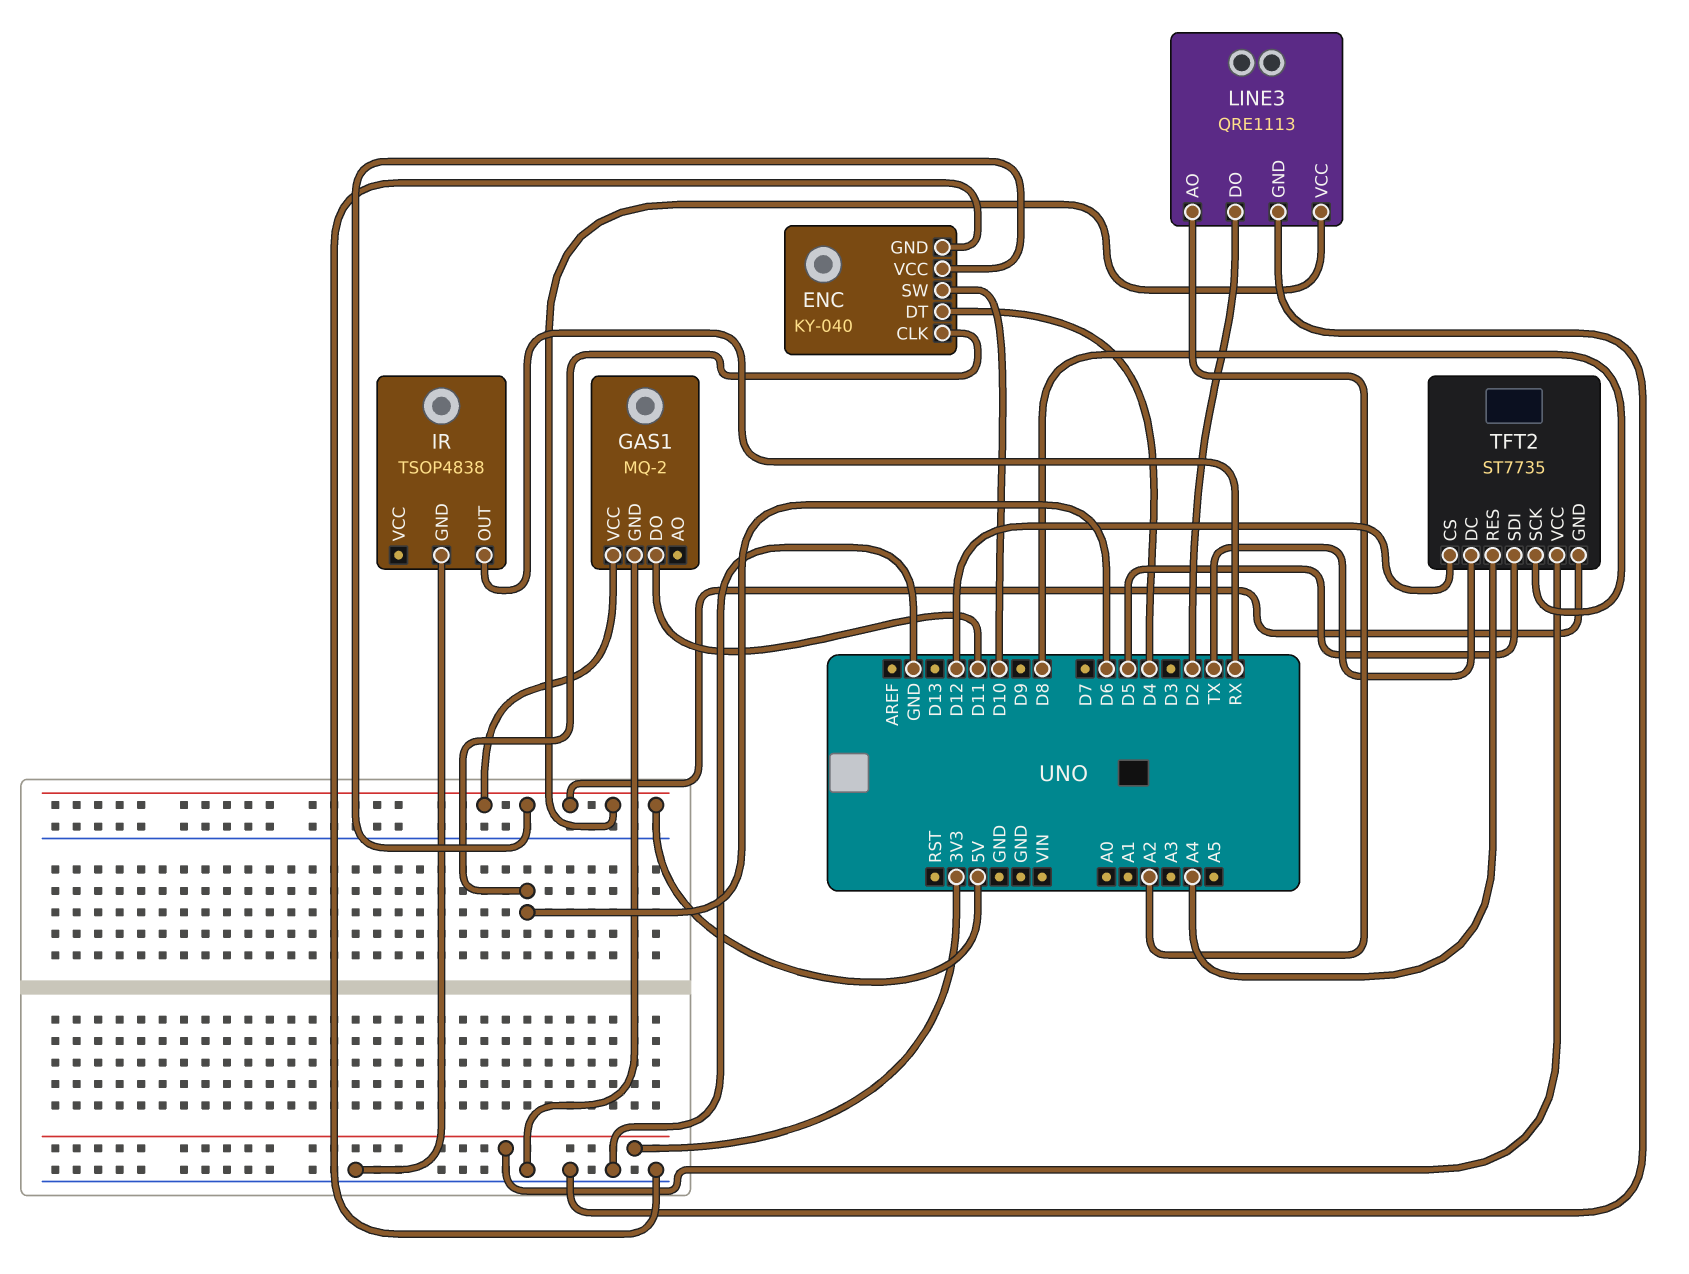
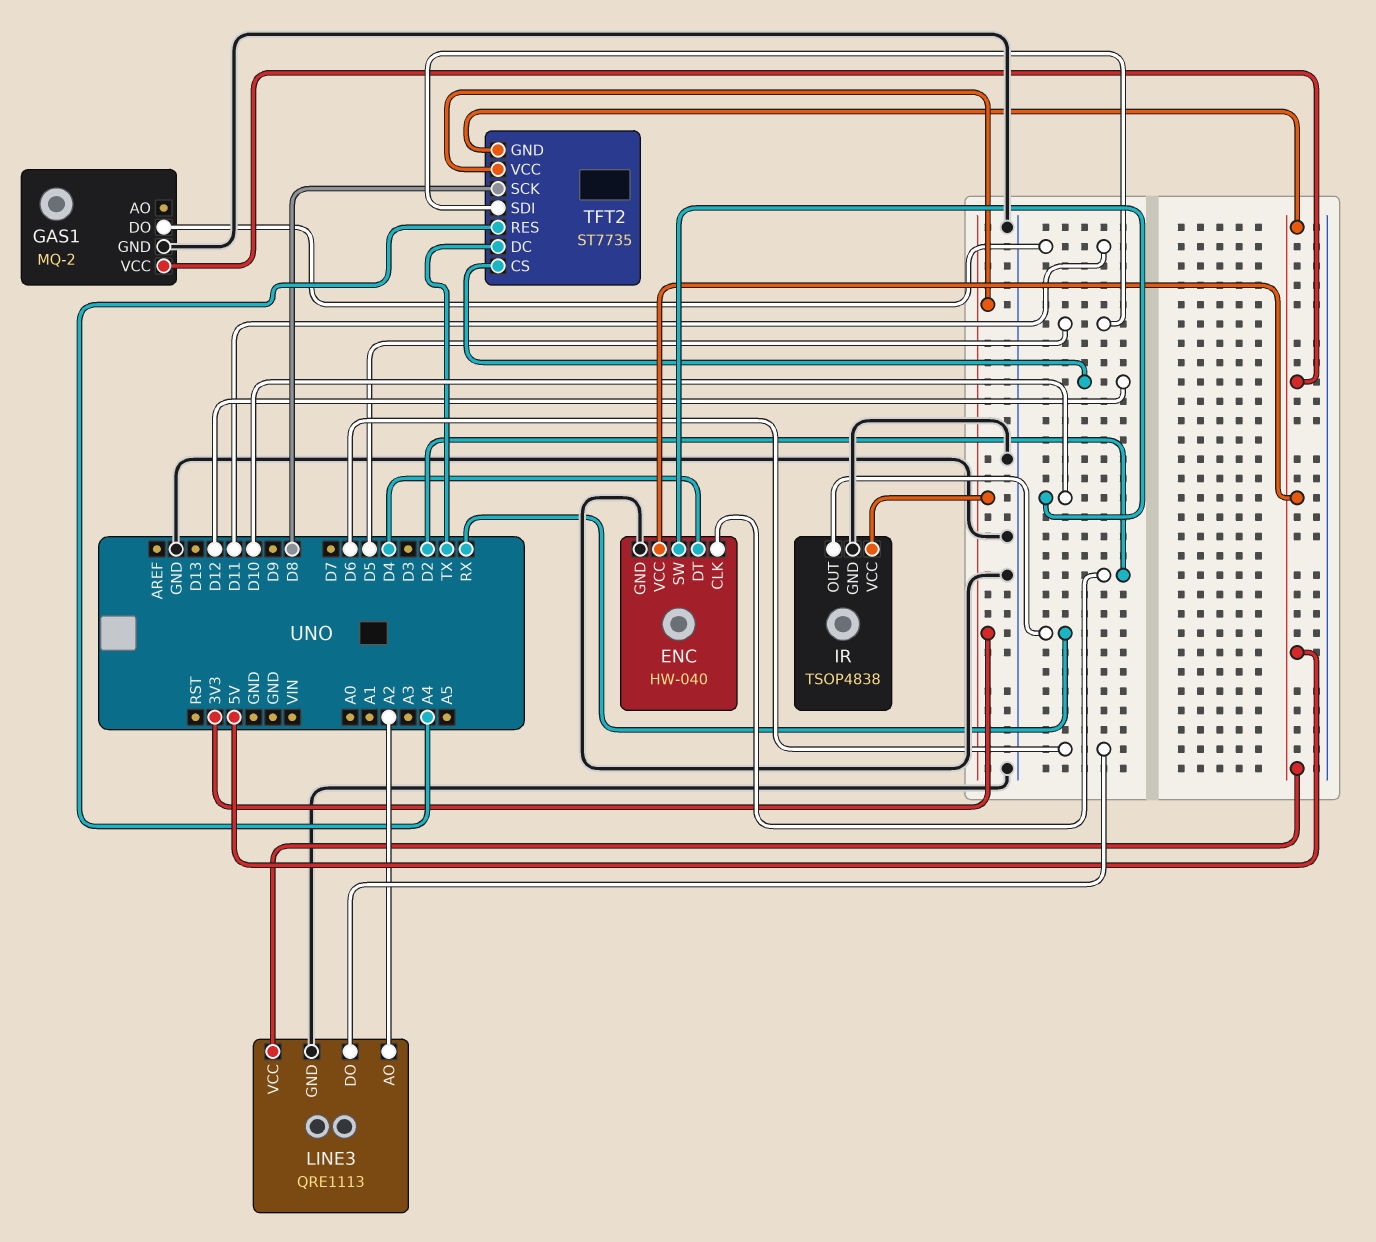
ENC: KY-040 -> HW-040
ENC pin CLK: D6 -> D2
IR pin VCC: none -> 3V3
LINE3 pin DO: D2 -> D6

